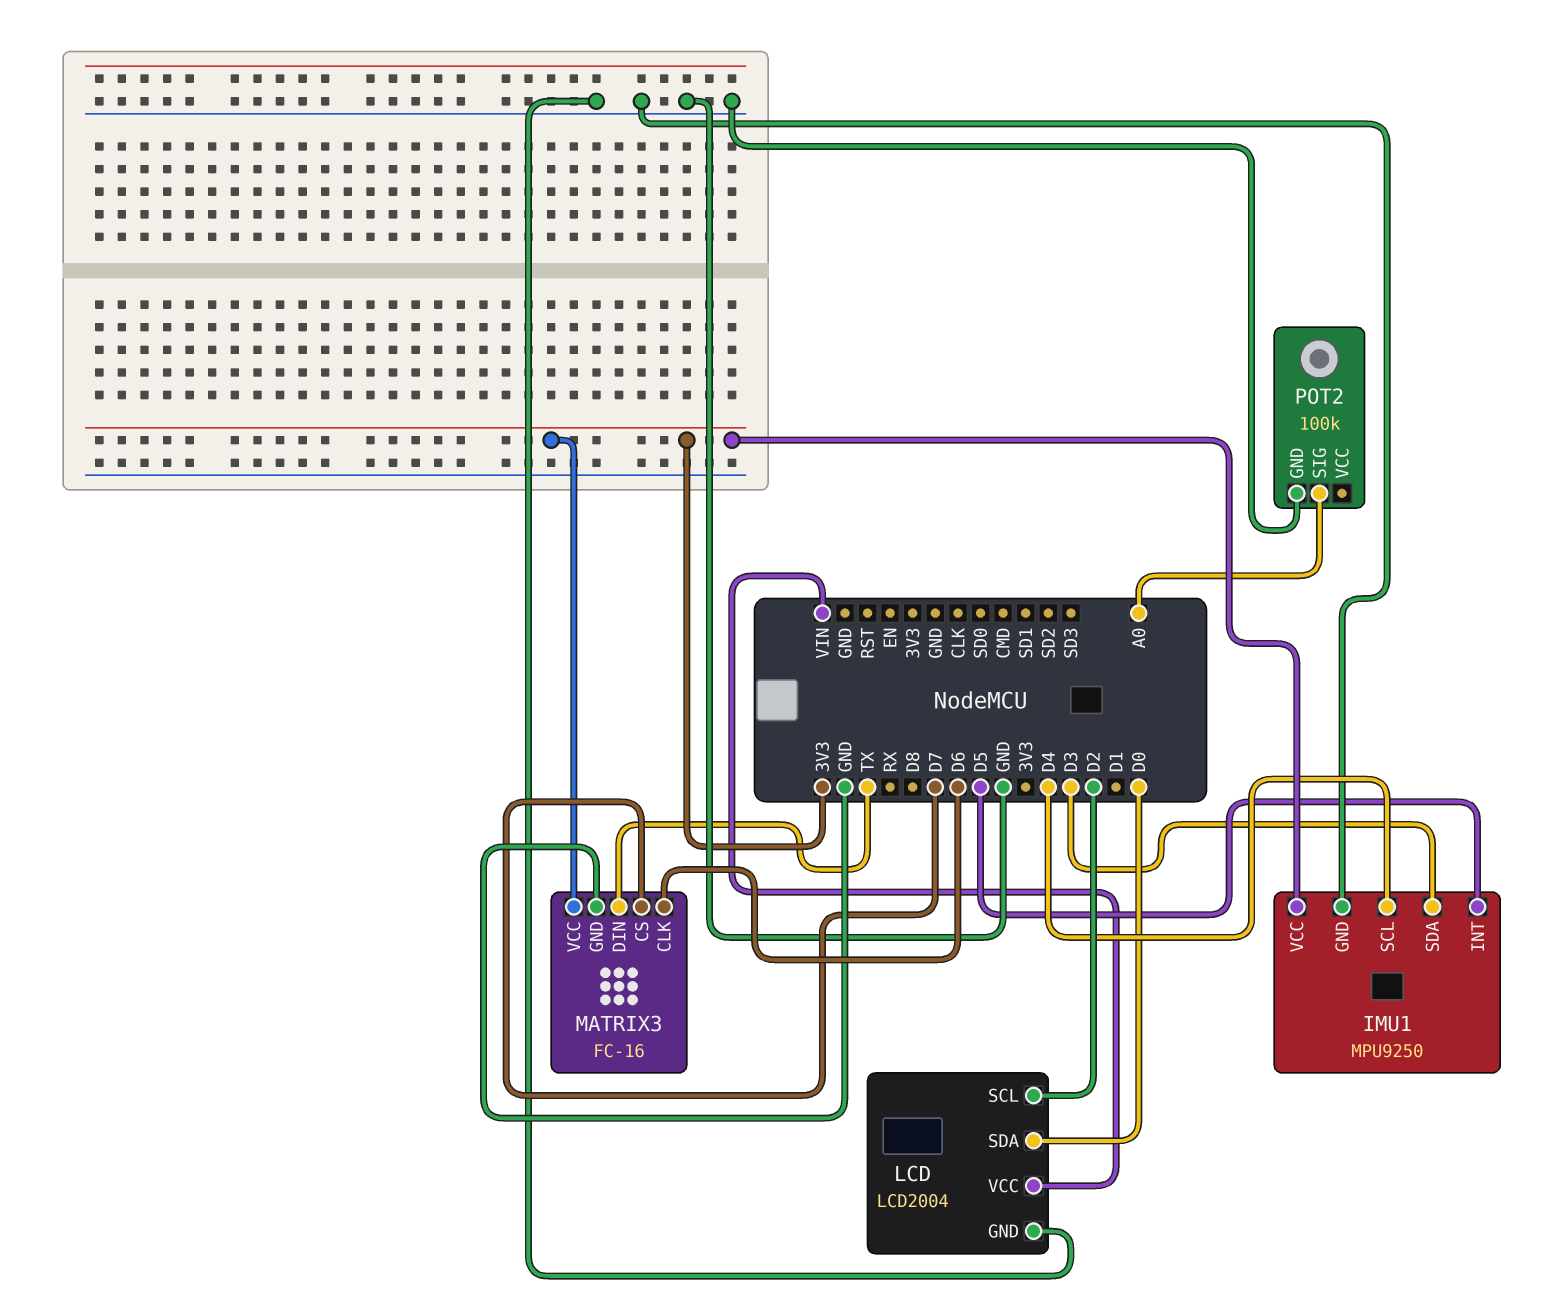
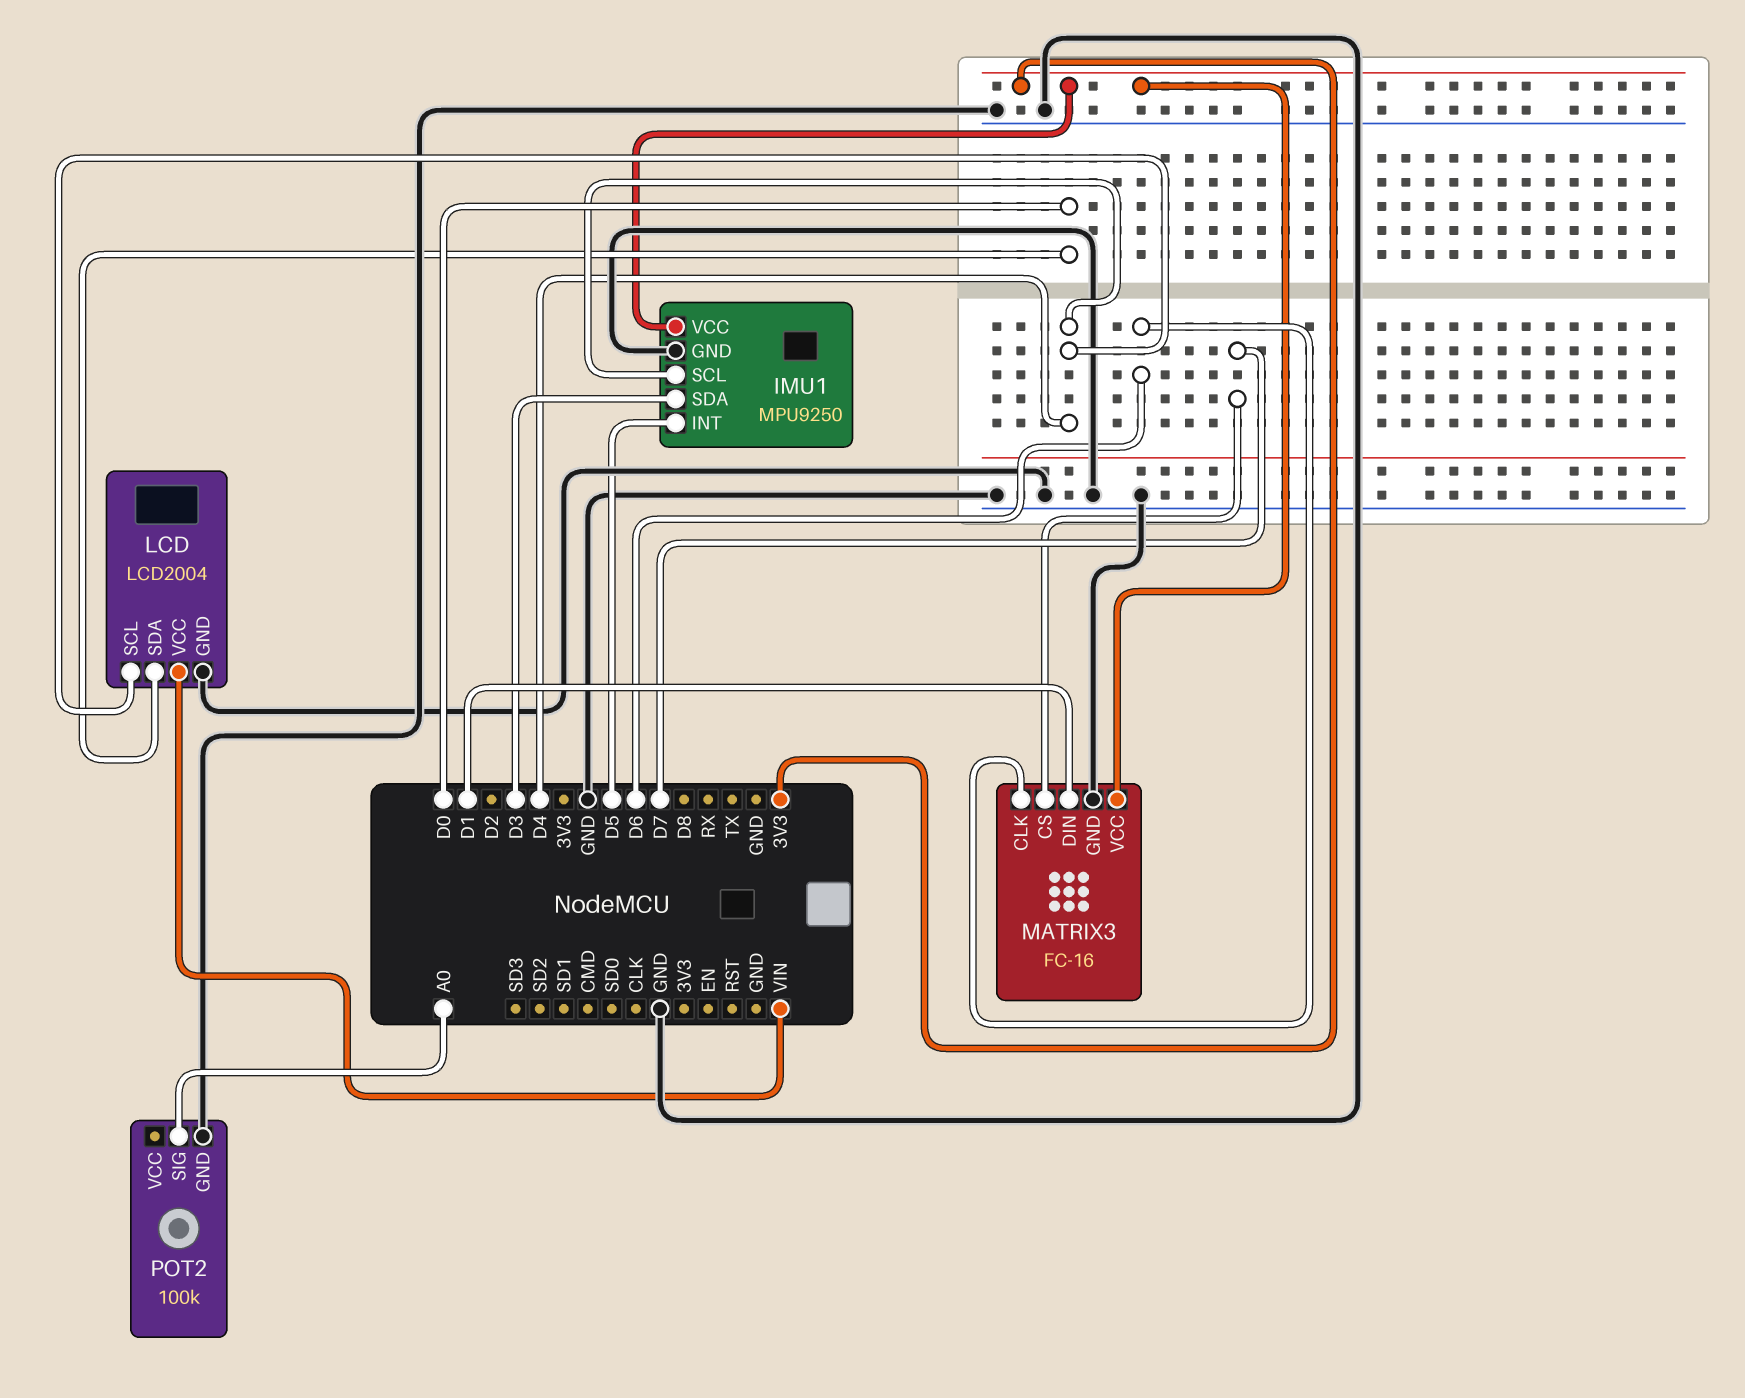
LCD pin SCL: D2 -> D4
MATRIX3 pin DIN: TX -> D1

